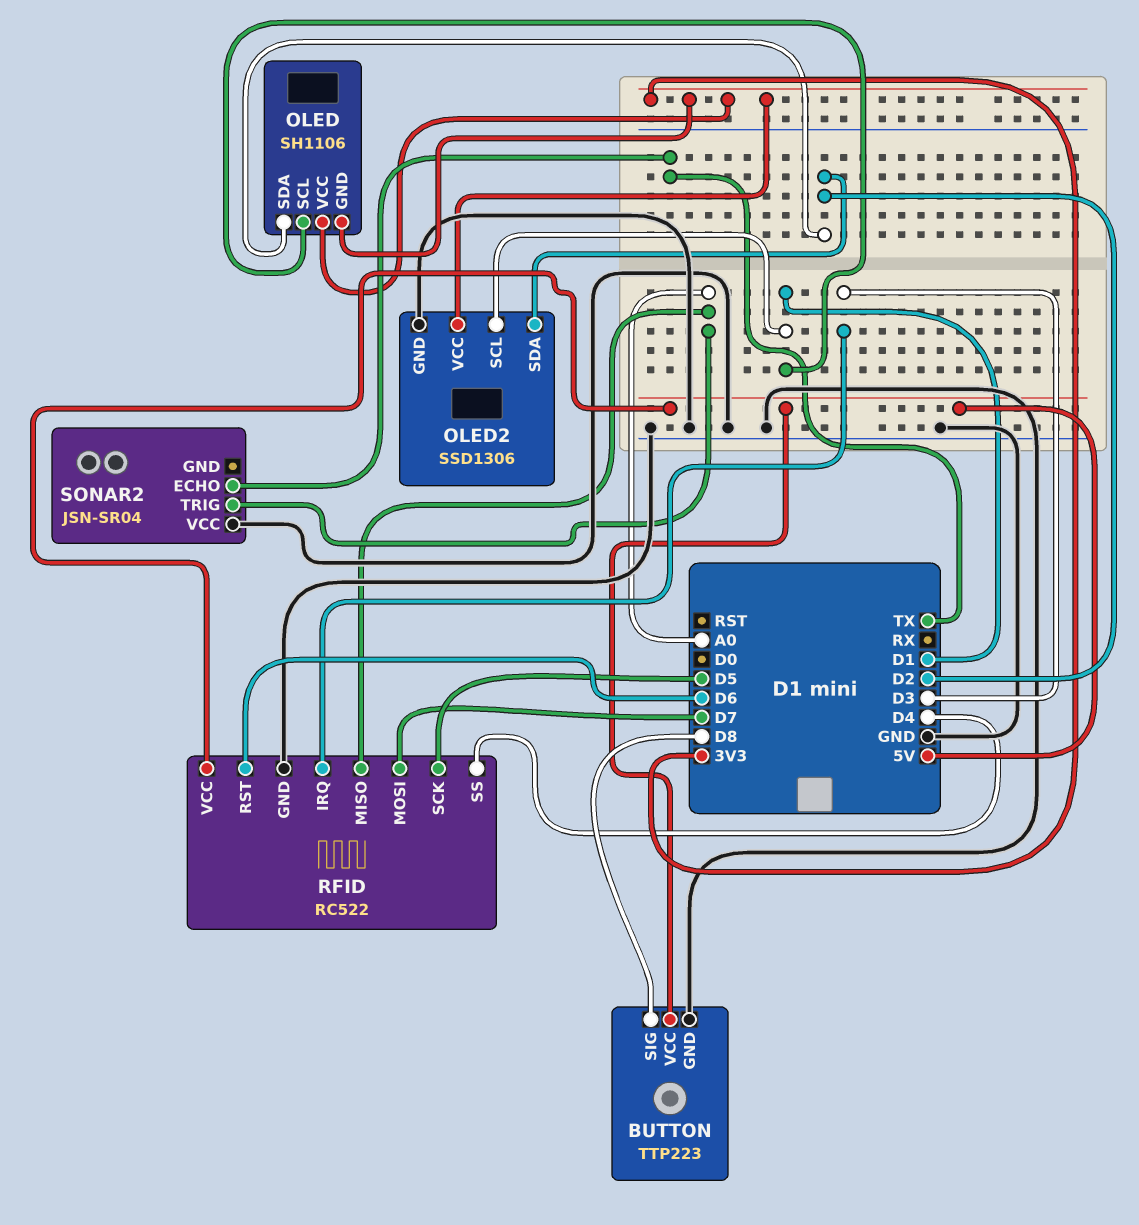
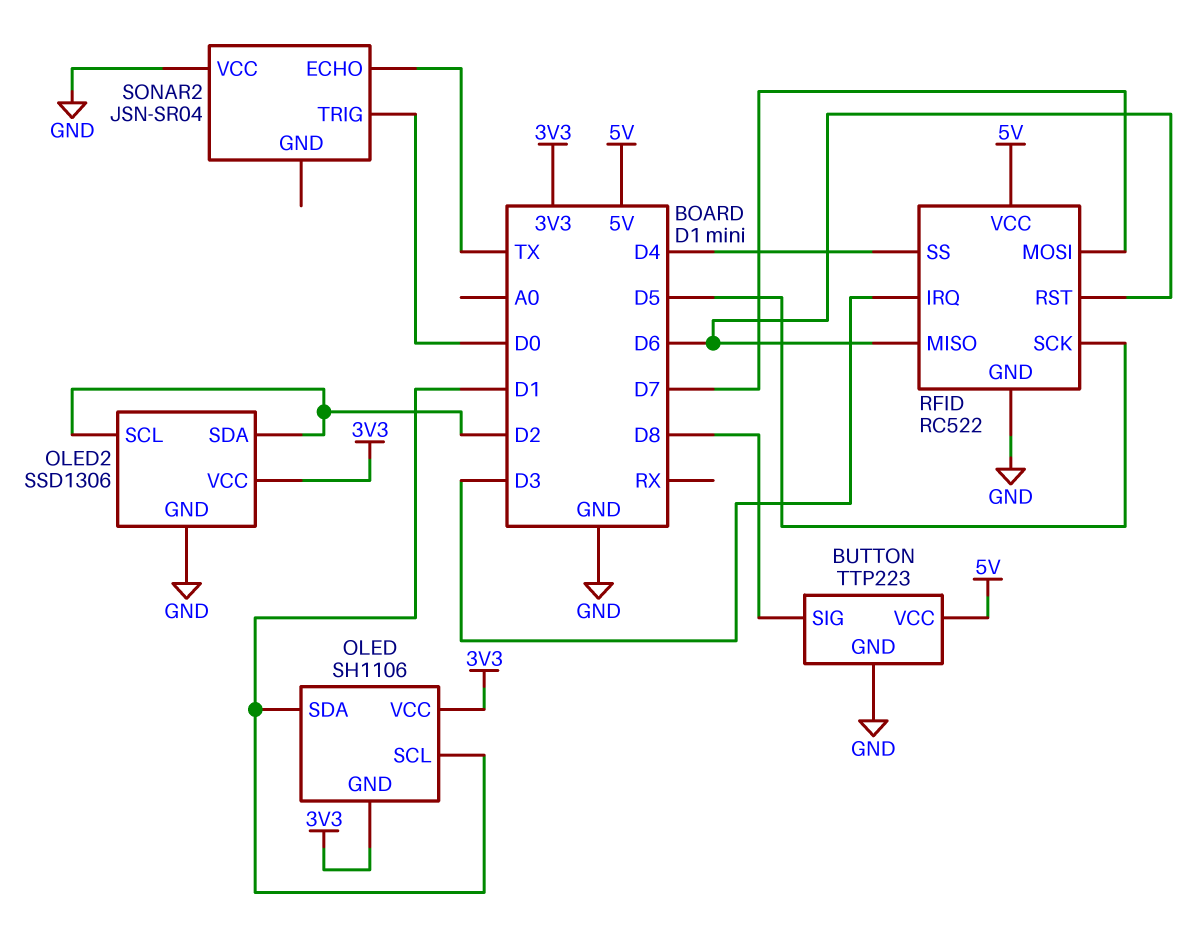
OLED pin SDA: D2 -> D1
OLED2 pin SCL: D1 -> D2
RFID pin MISO: A0 -> D6
SONAR2 pin TRIG: A0 -> D0

